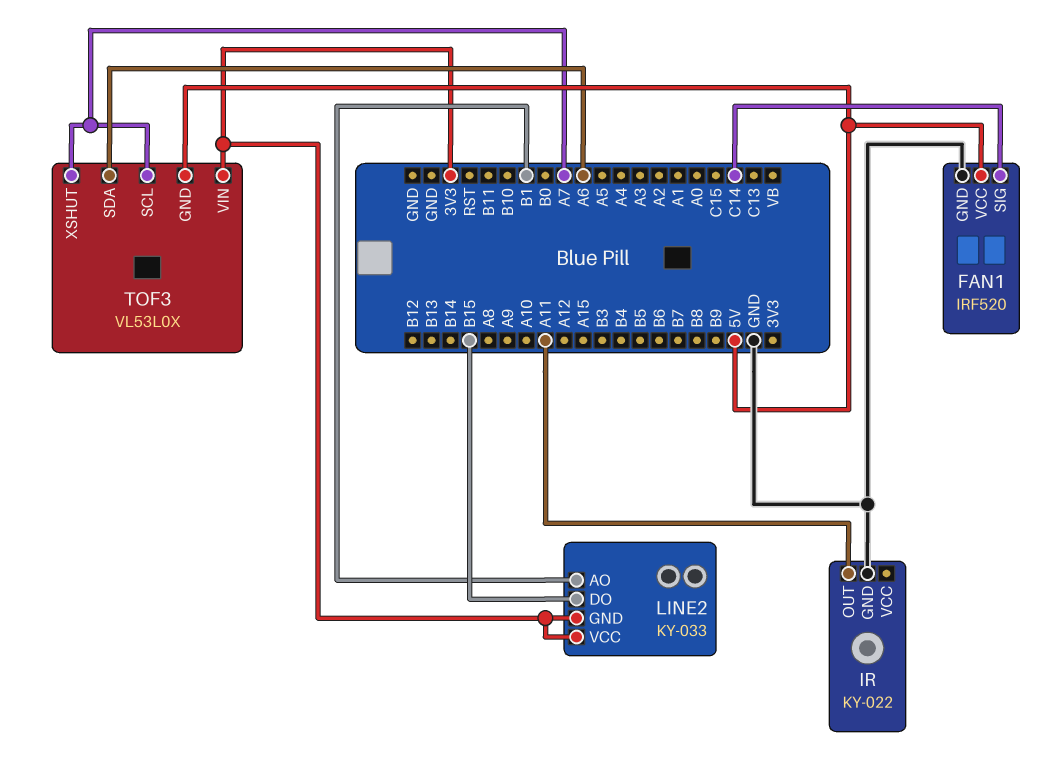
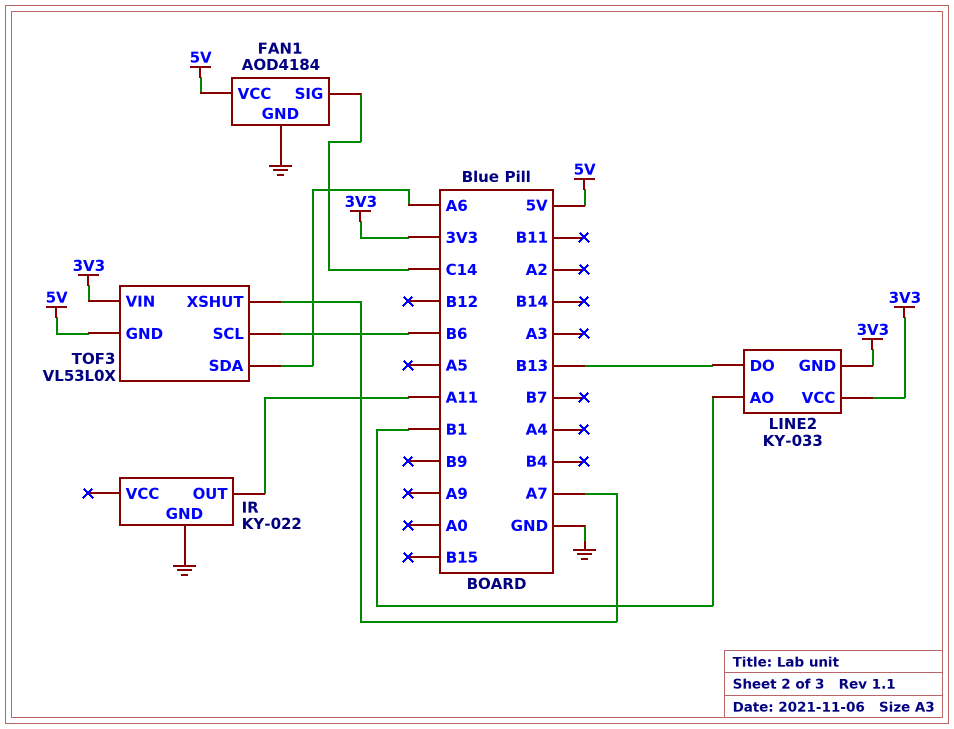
FAN1: IRF520 -> AOD4184
LINE2 pin DO: B15 -> B13
TOF3 pin SCL: A7 -> B6

